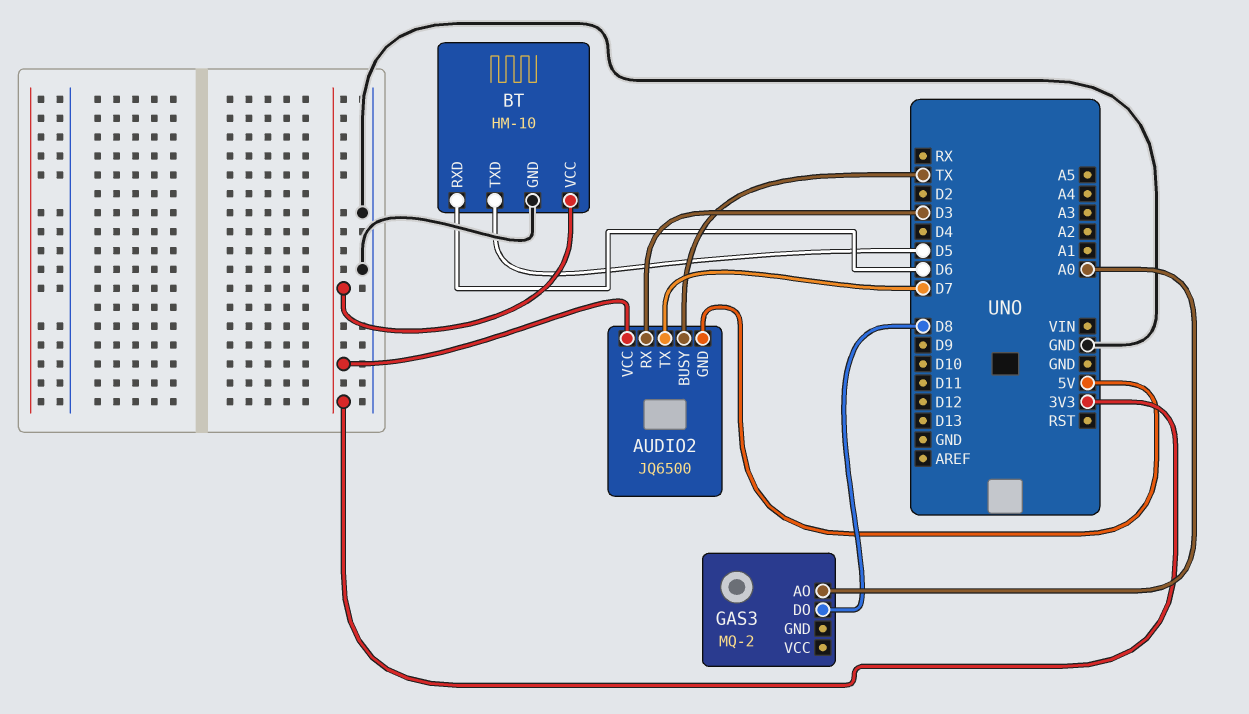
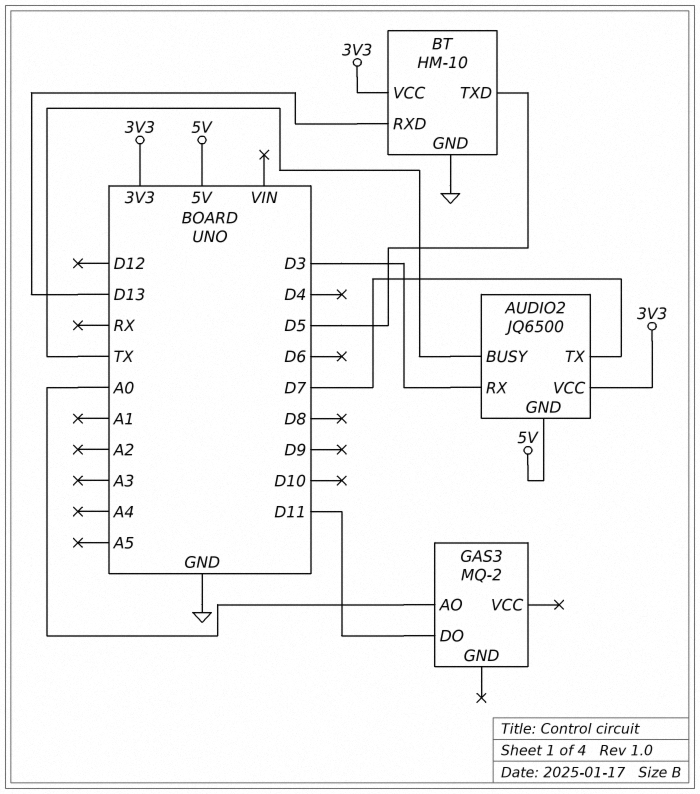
BT pin RXD: D6 -> D13
GAS3 pin DO: D8 -> D11

